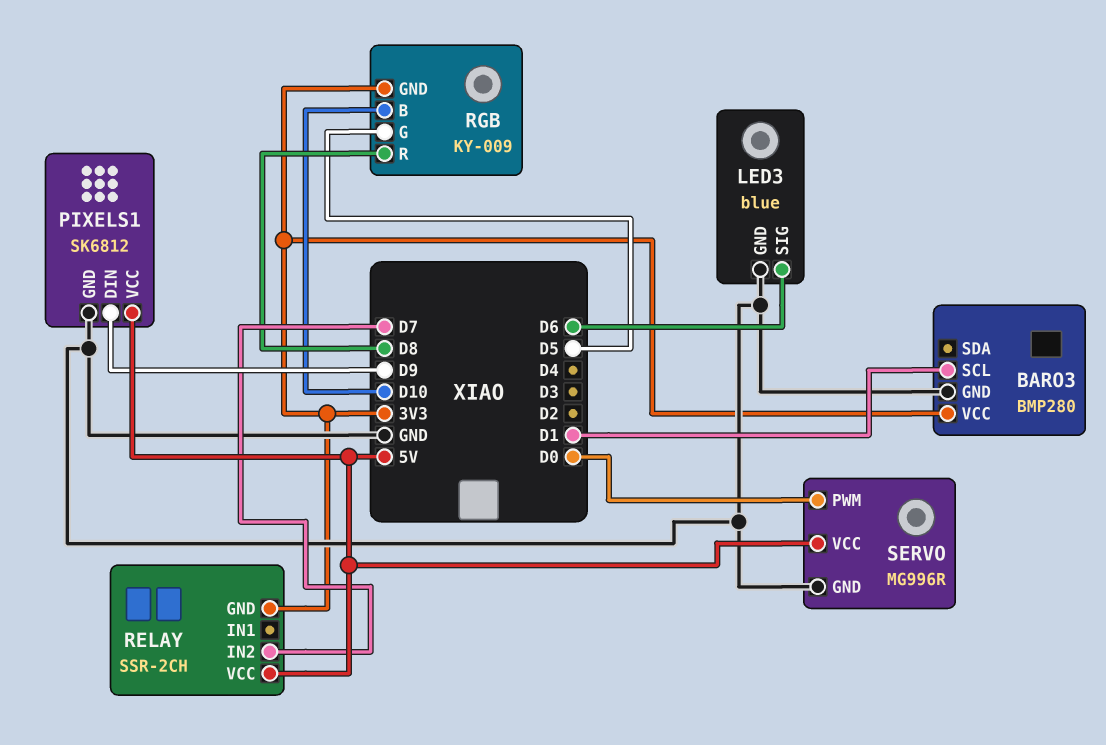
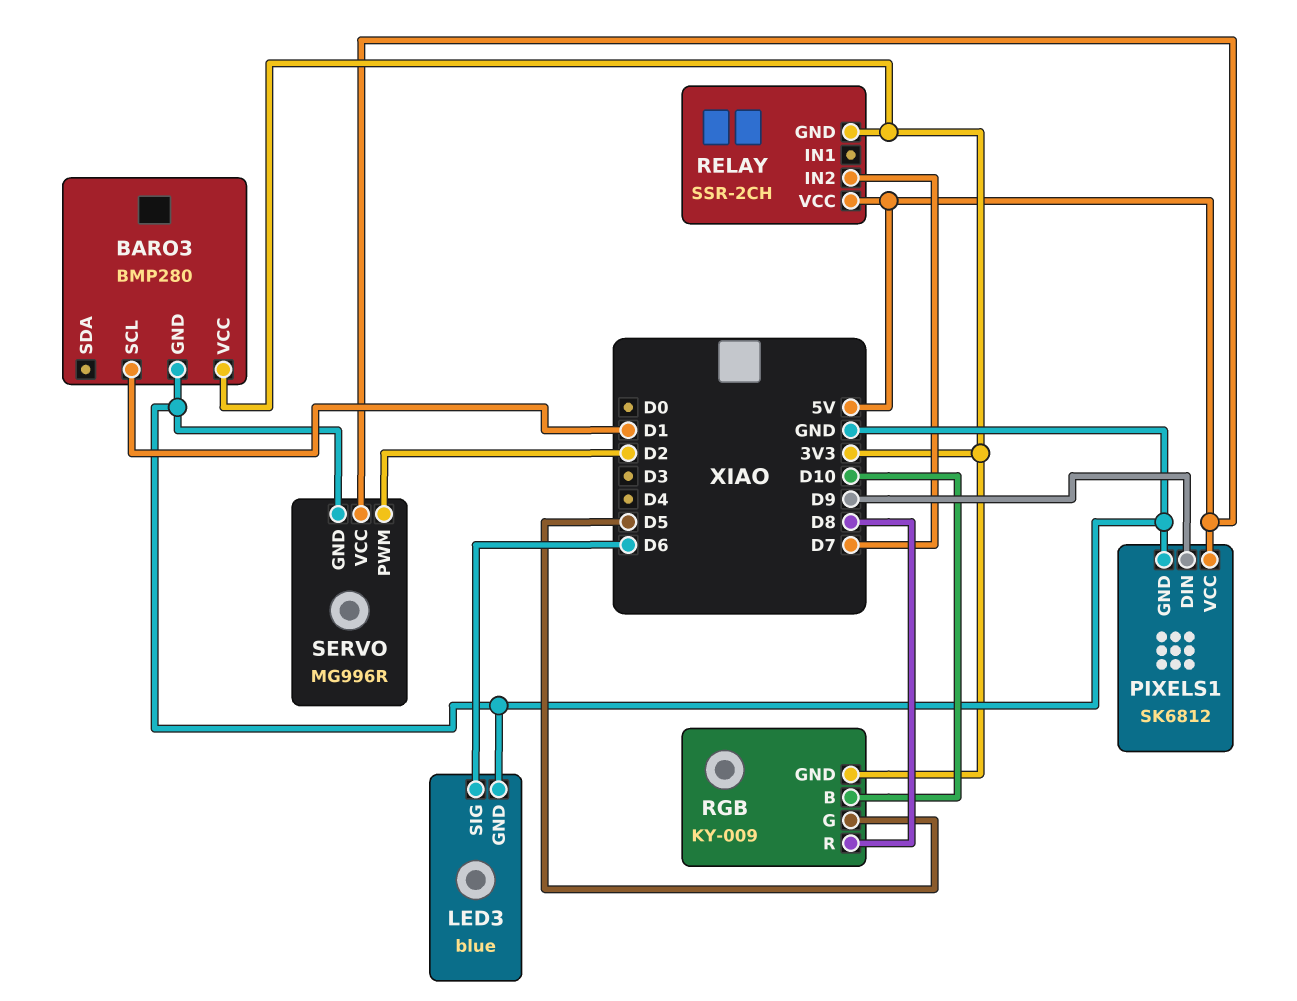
SERVO pin PWM: D0 -> D2

